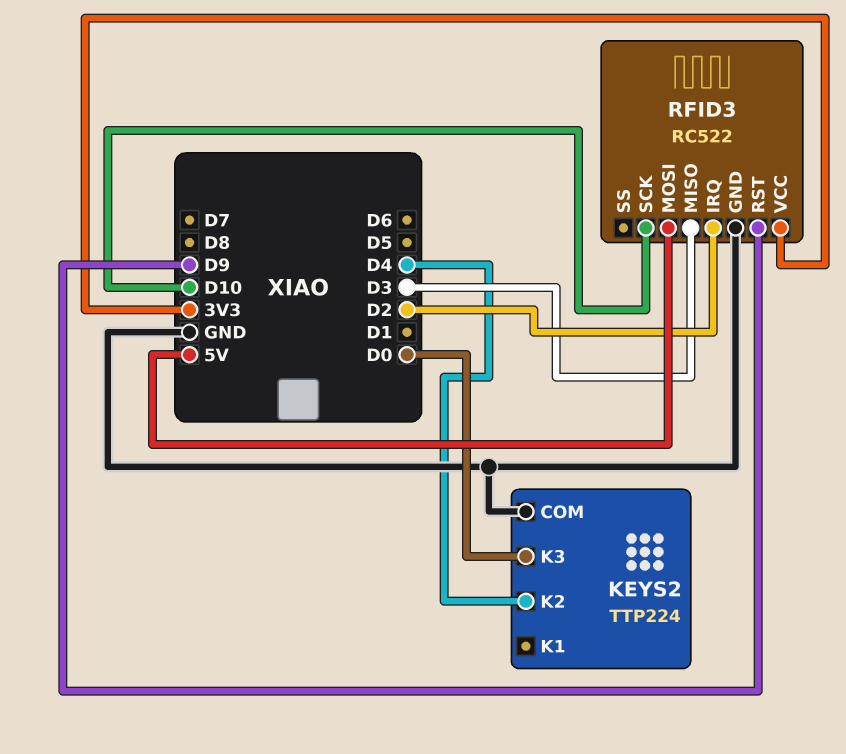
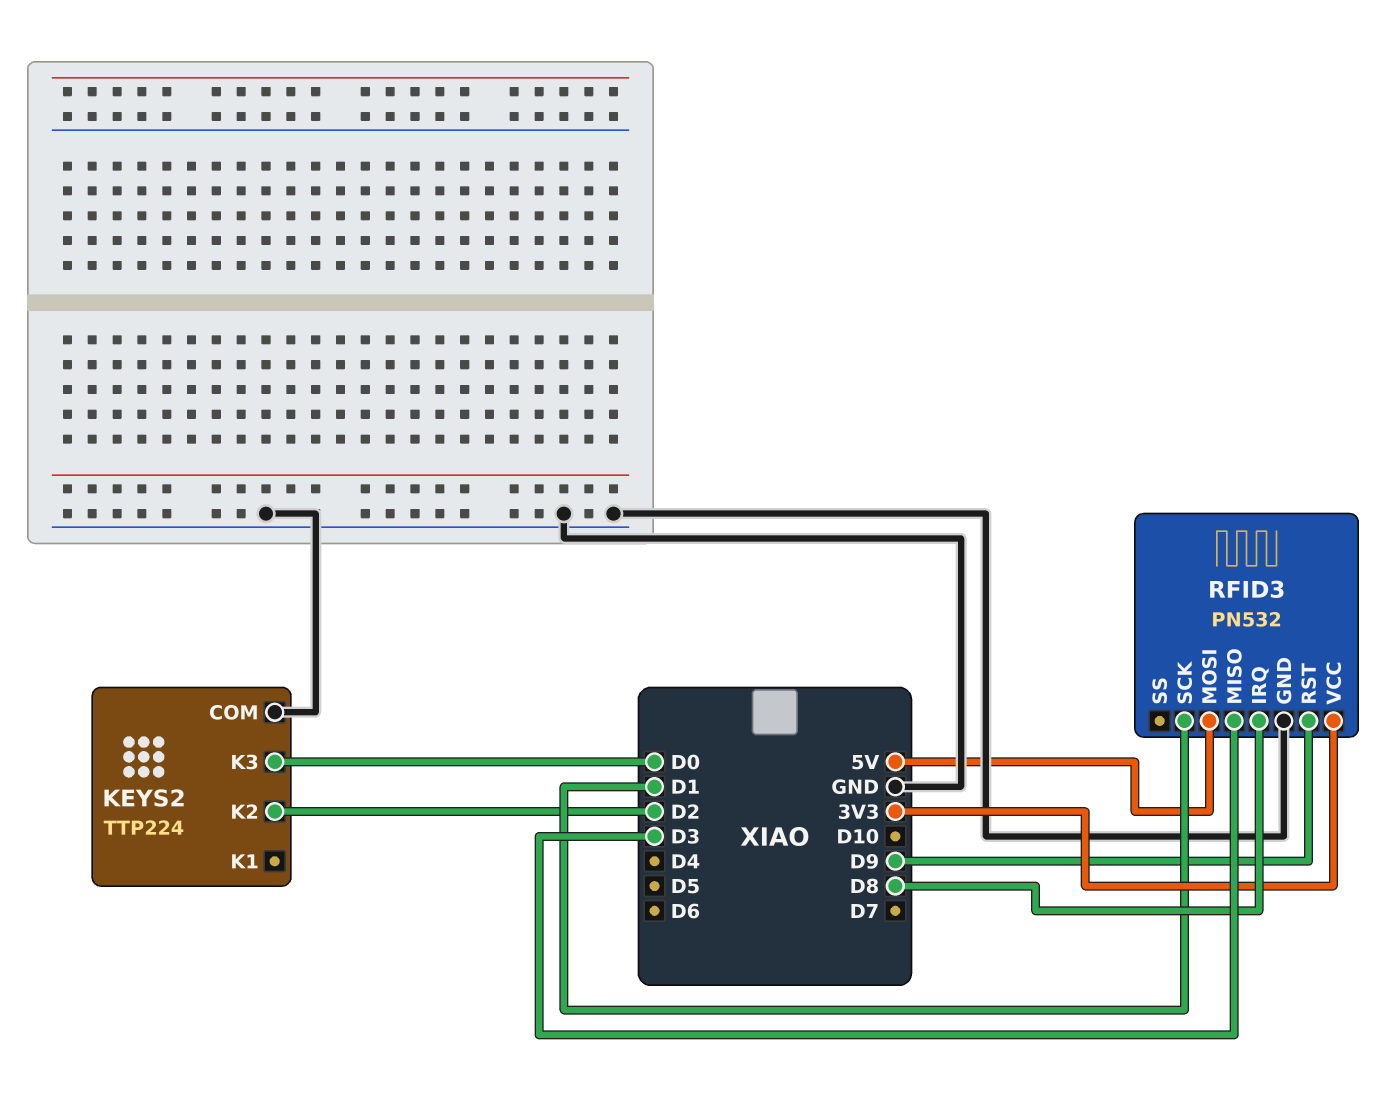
KEYS2 pin K2: D4 -> D2
RFID3: RC522 -> PN532
RFID3 pin IRQ: D2 -> D8
RFID3 pin SCK: D10 -> D1

